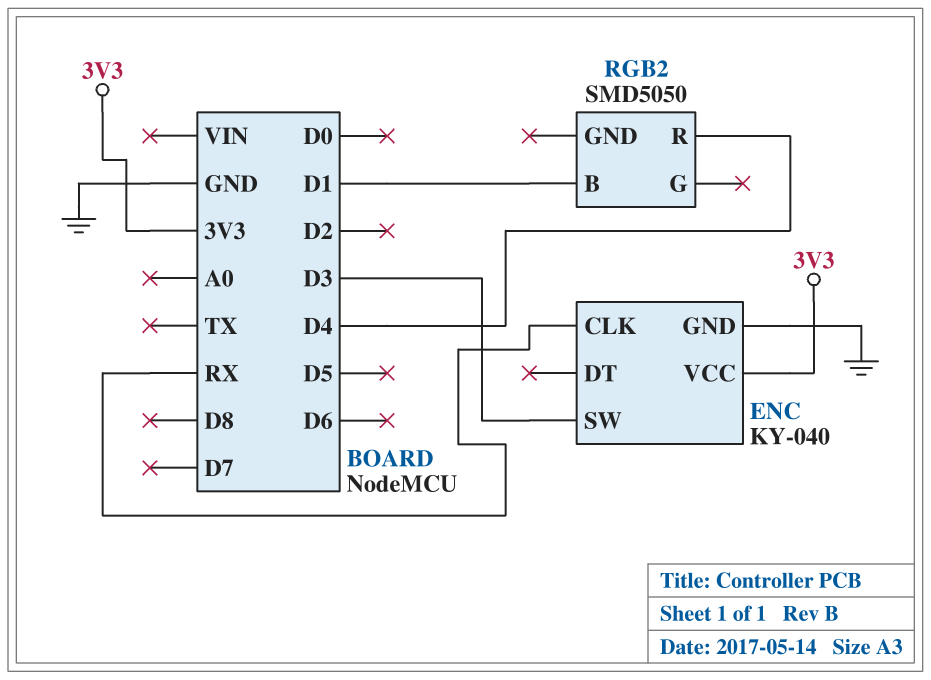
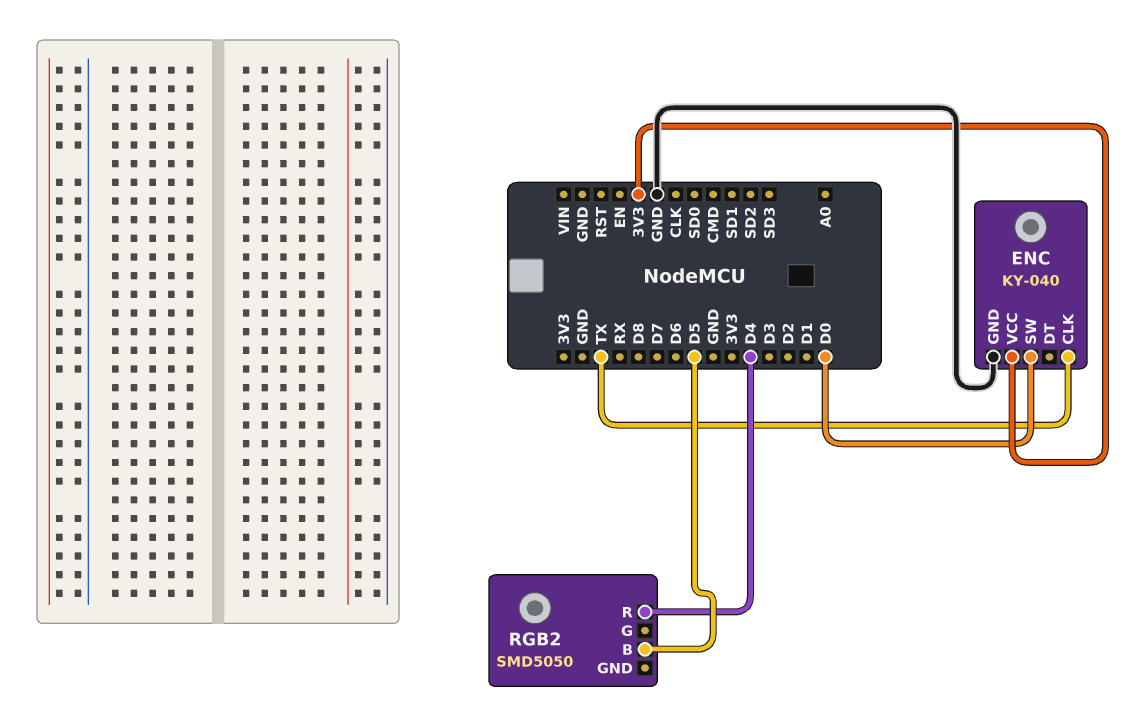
ENC pin CLK: RX -> TX
ENC pin SW: D3 -> D0
RGB2 pin B: D1 -> D5

